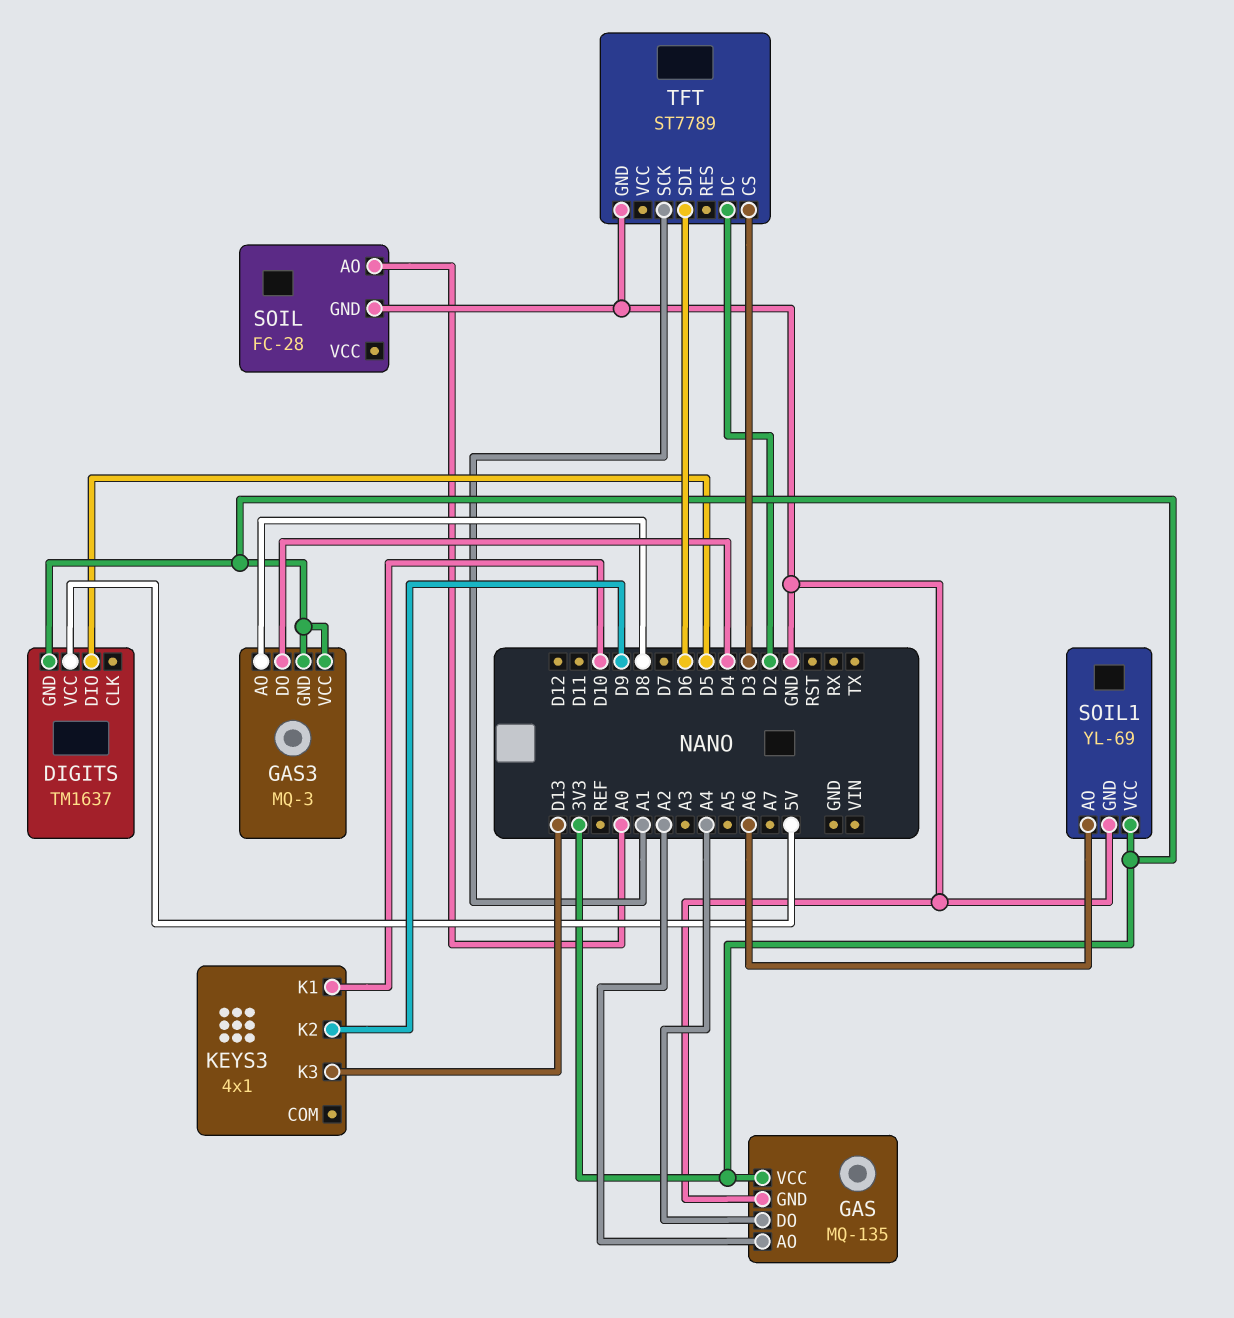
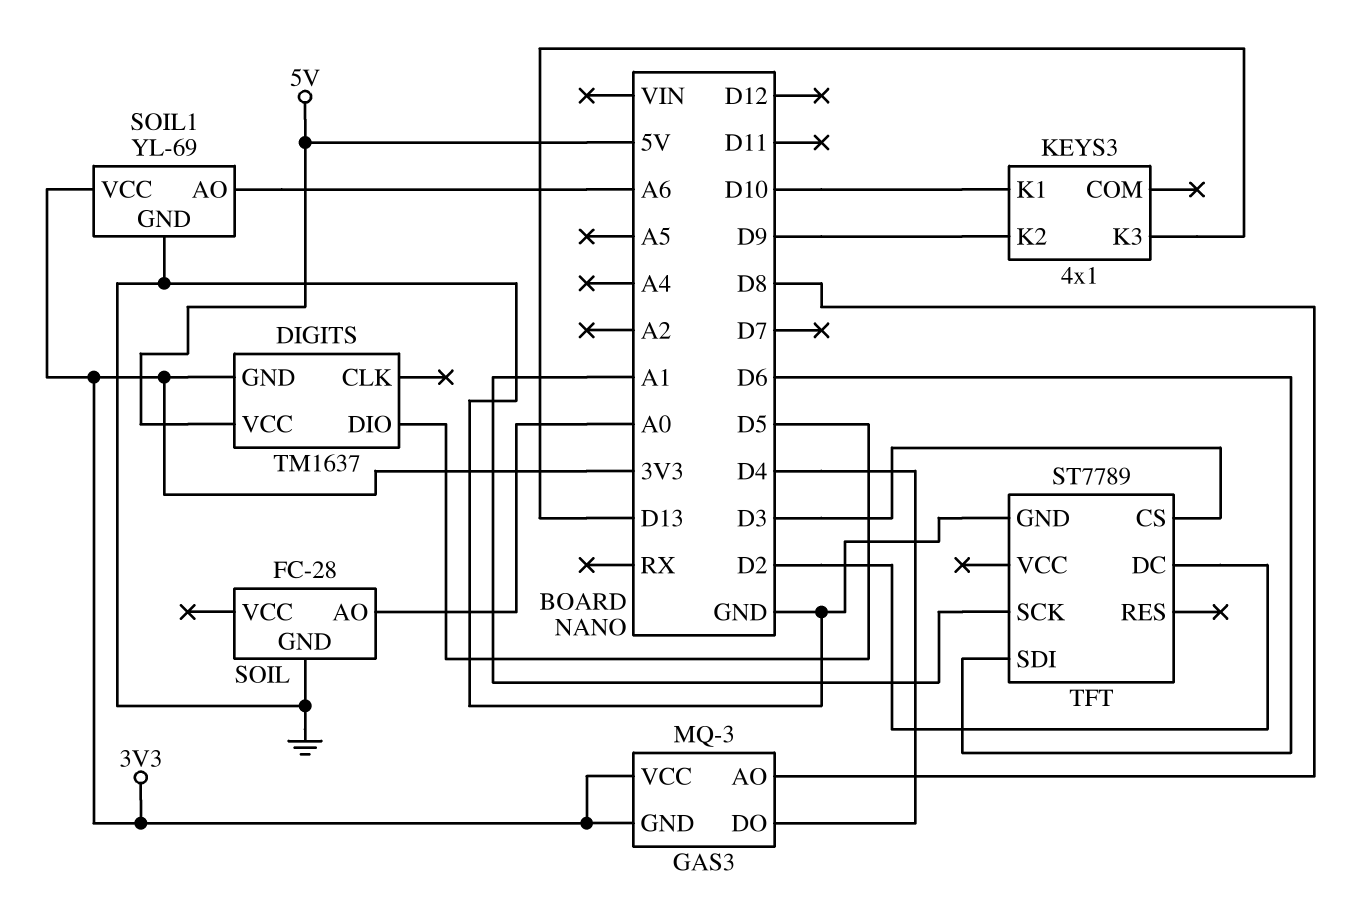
GAS: MQ-135 -> none
GAS pin AO: A2 -> none
GAS pin DO: A4 -> none
GAS pin GND: GND -> none
GAS pin VCC: 3V3 -> none

